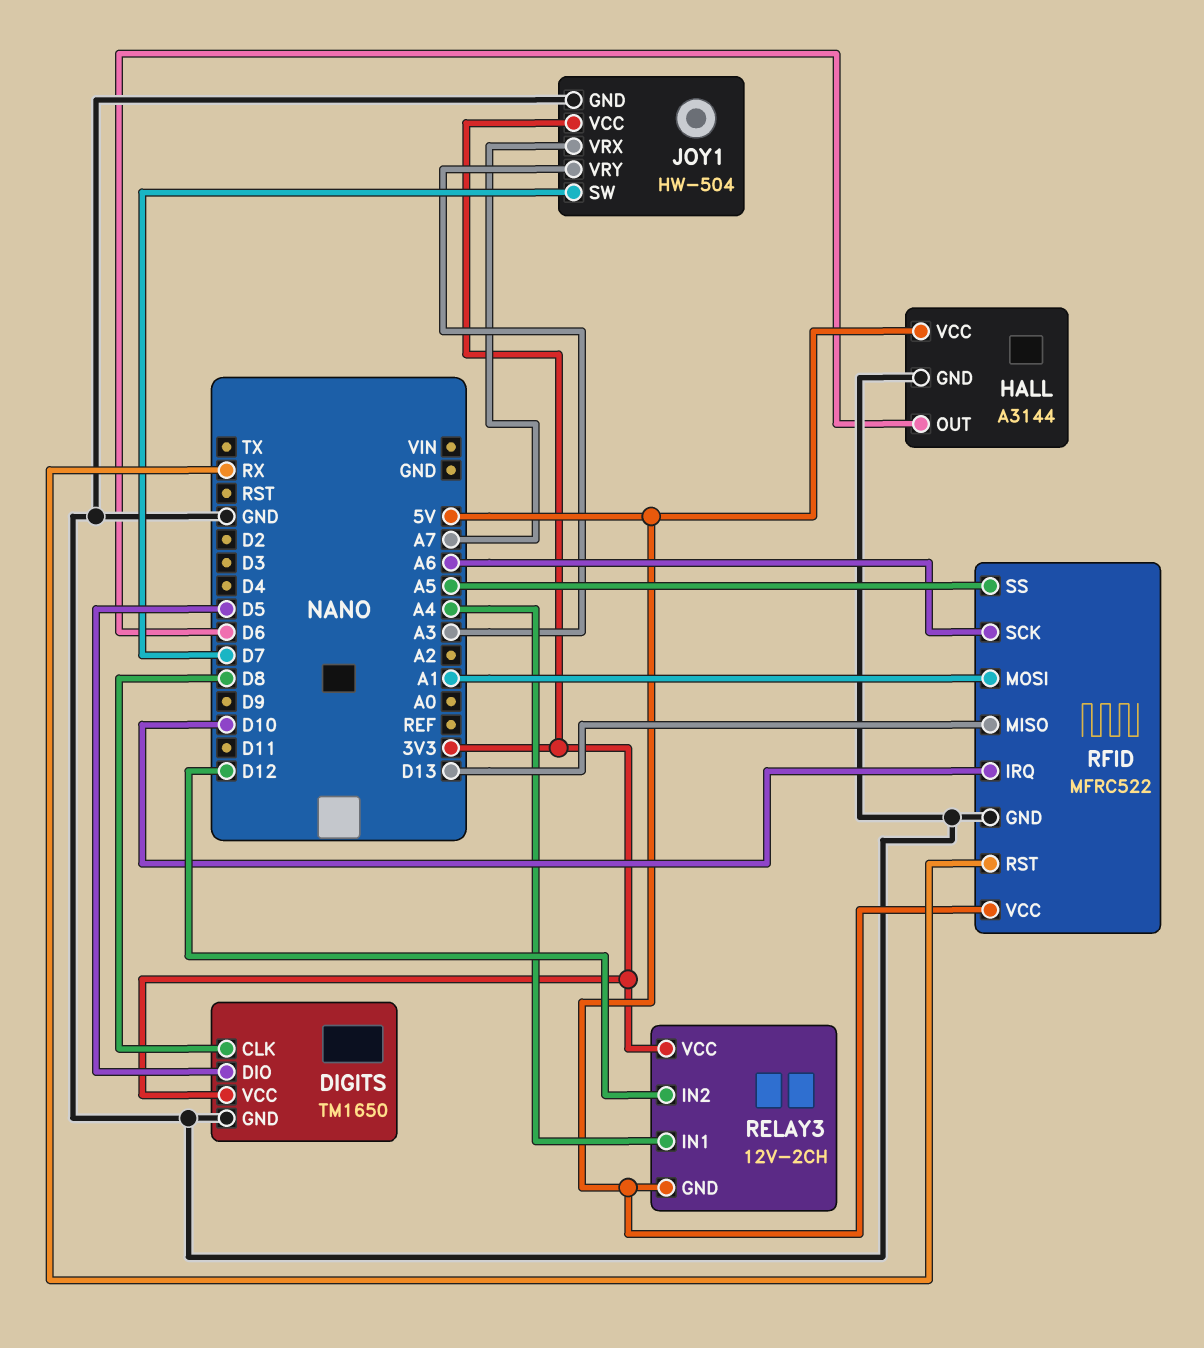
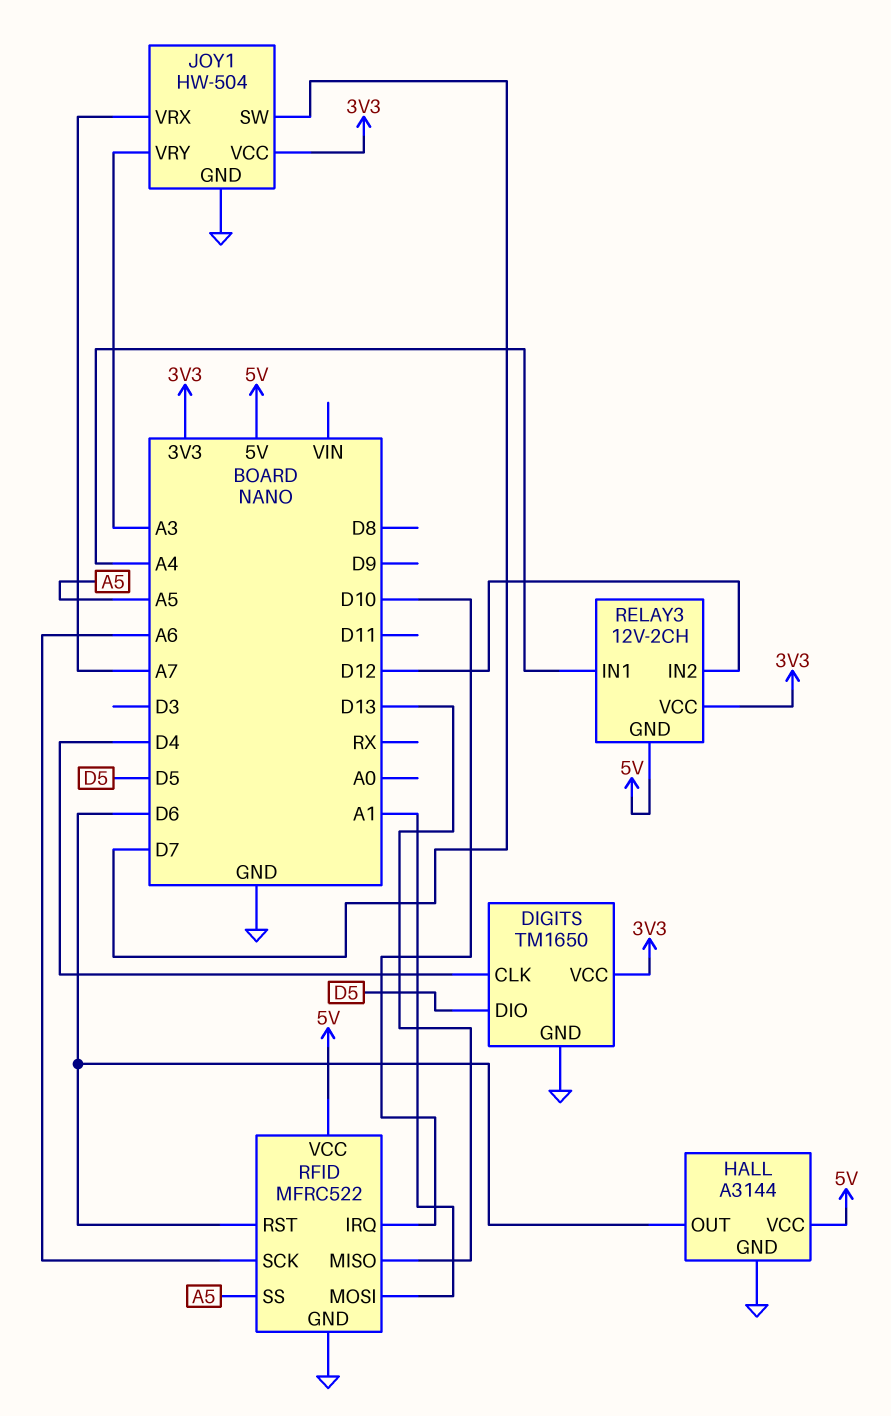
DIGITS pin CLK: D8 -> D4
RFID pin RST: RX -> D6

